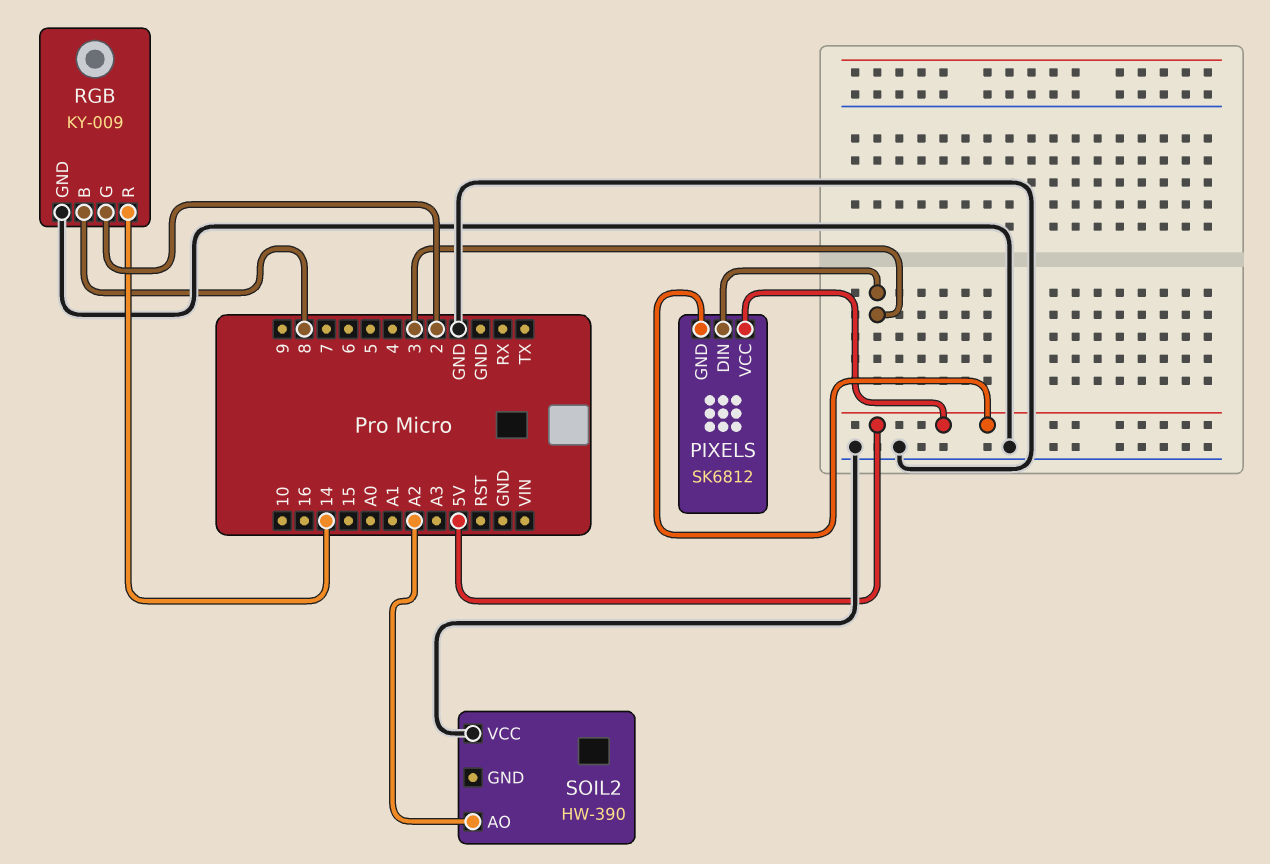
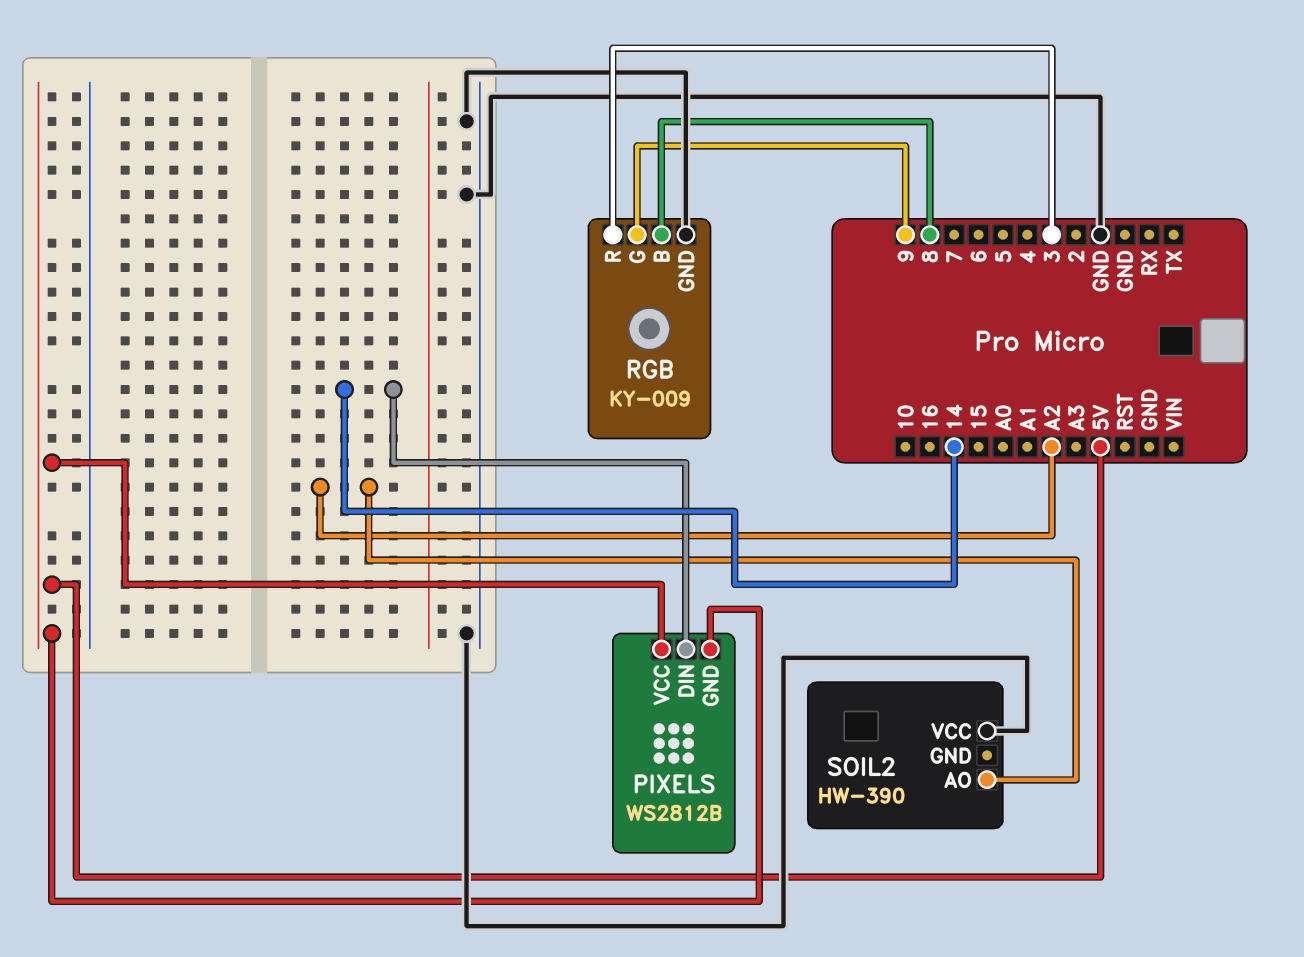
PIXELS: SK6812 -> WS2812B
PIXELS pin DIN: 3 -> 14
RGB pin G: 2 -> 9
RGB pin R: 14 -> 3

